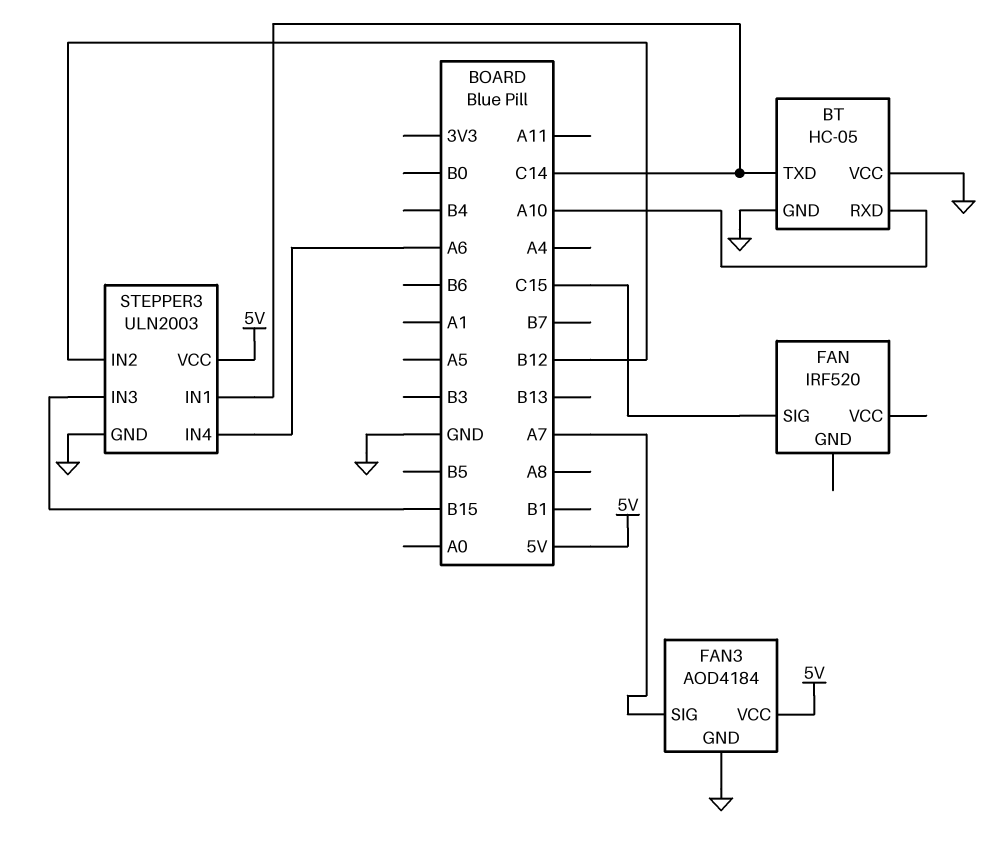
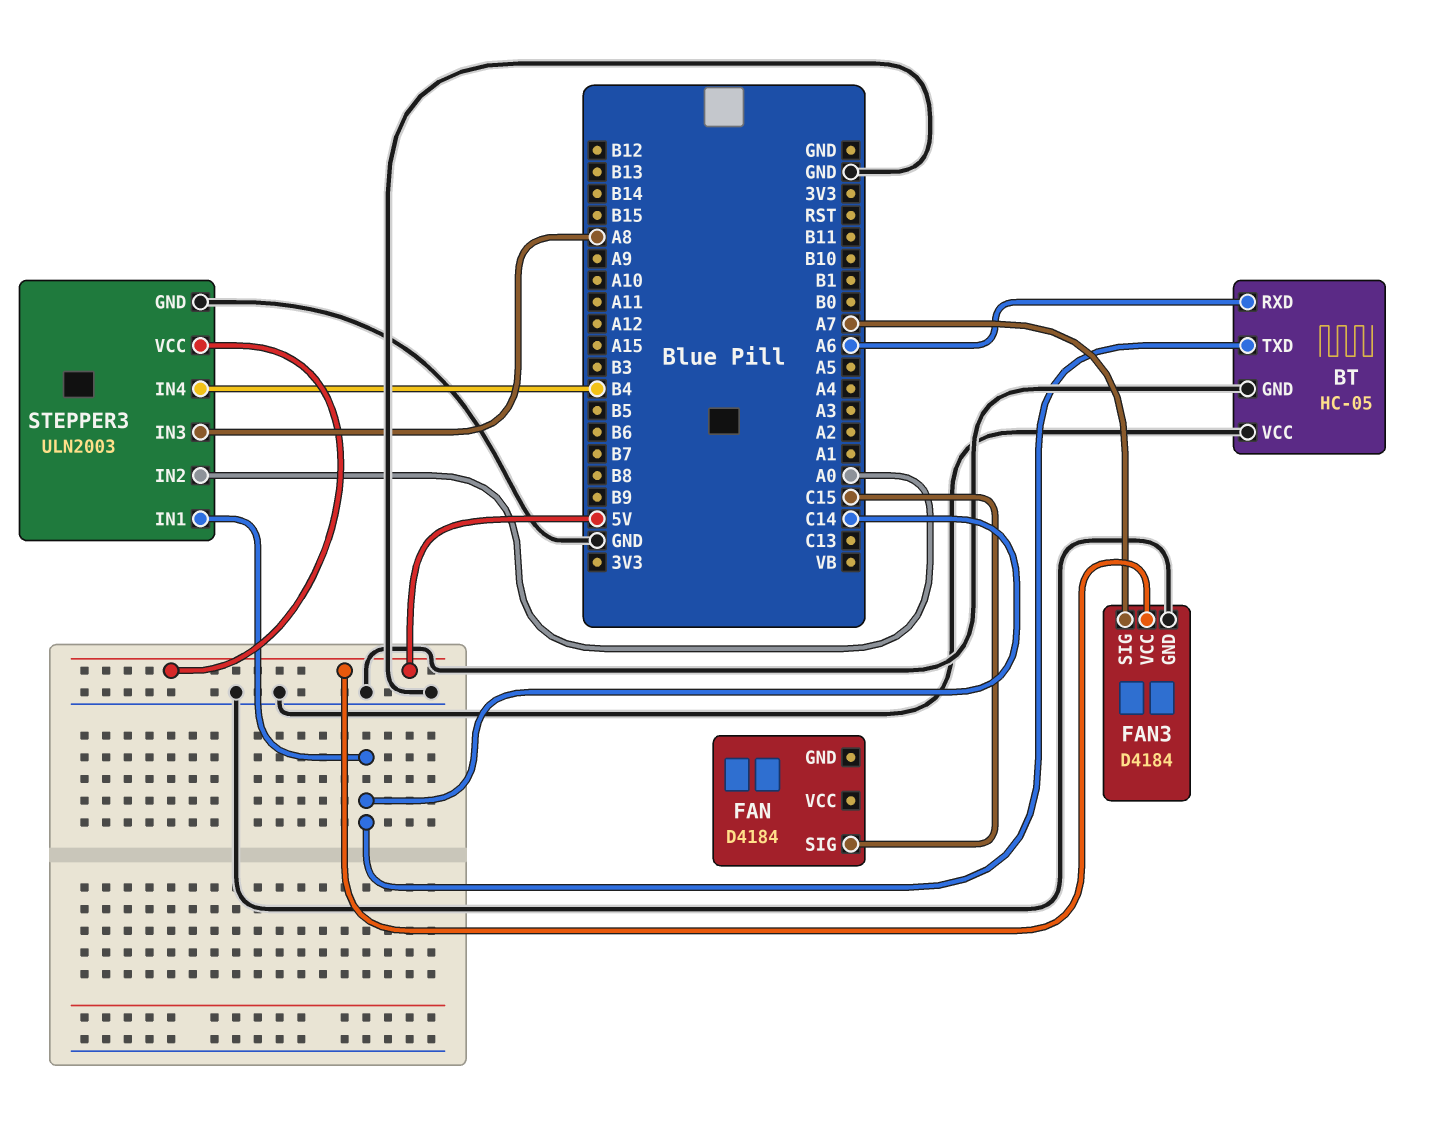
BT pin RXD: A10 -> A6
FAN: IRF520 -> D4184
FAN3: AOD4184 -> D4184
STEPPER3 pin IN2: B12 -> A0
STEPPER3 pin IN3: B15 -> A8
STEPPER3 pin IN4: A6 -> B4

